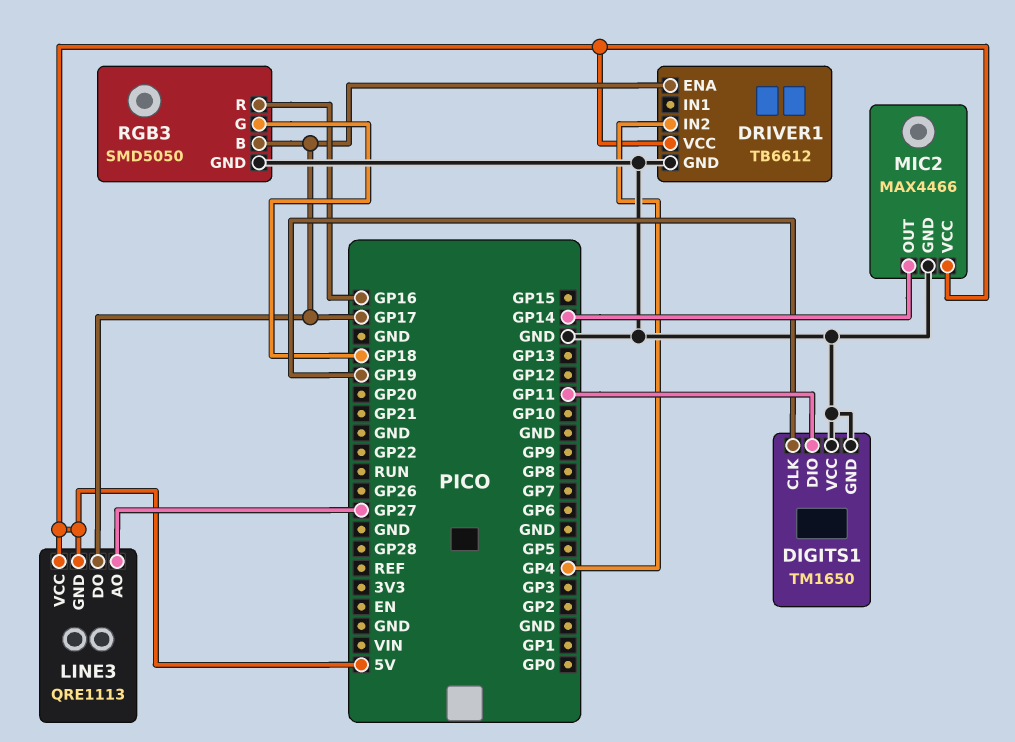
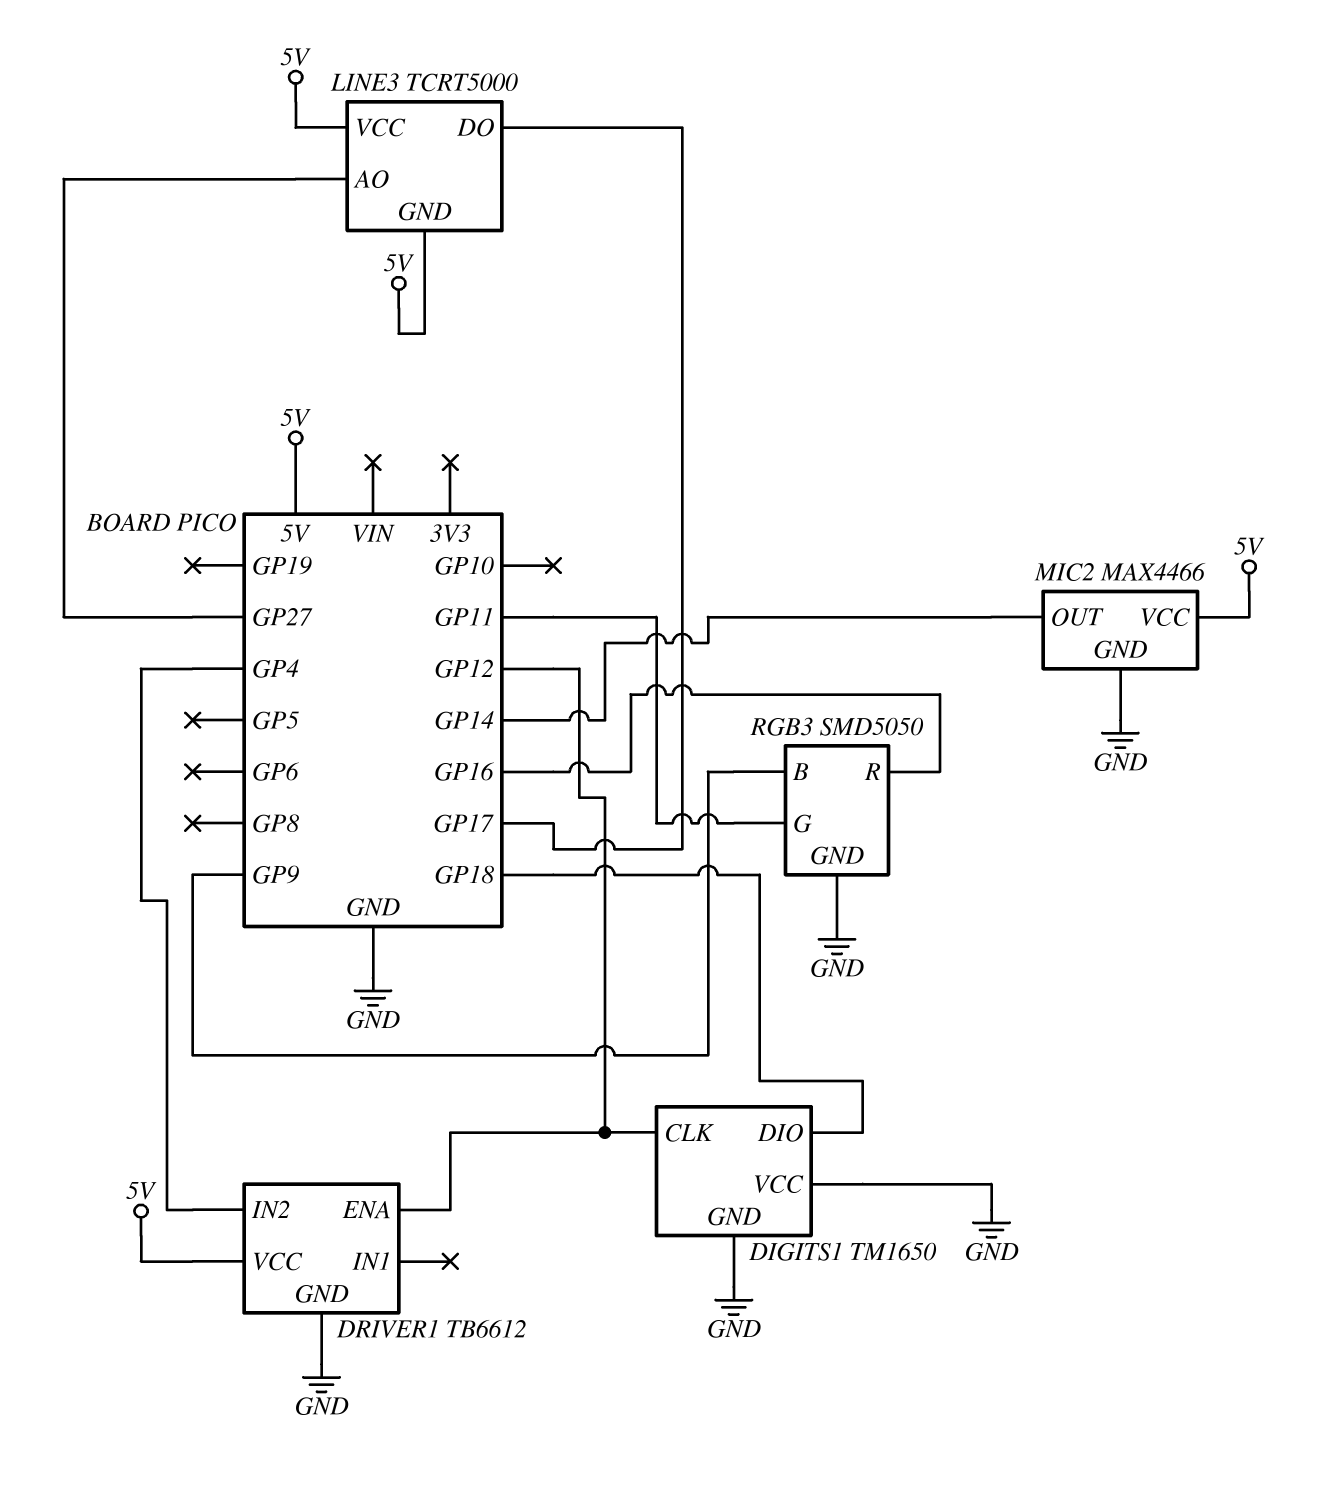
DIGITS1 pin CLK: GP19 -> GP12
DIGITS1 pin DIO: GP11 -> GP18
DRIVER1 pin ENA: GP17 -> GP12
LINE3: QRE1113 -> TCRT5000
RGB3 pin B: GP17 -> GP9
RGB3 pin G: GP18 -> GP11

